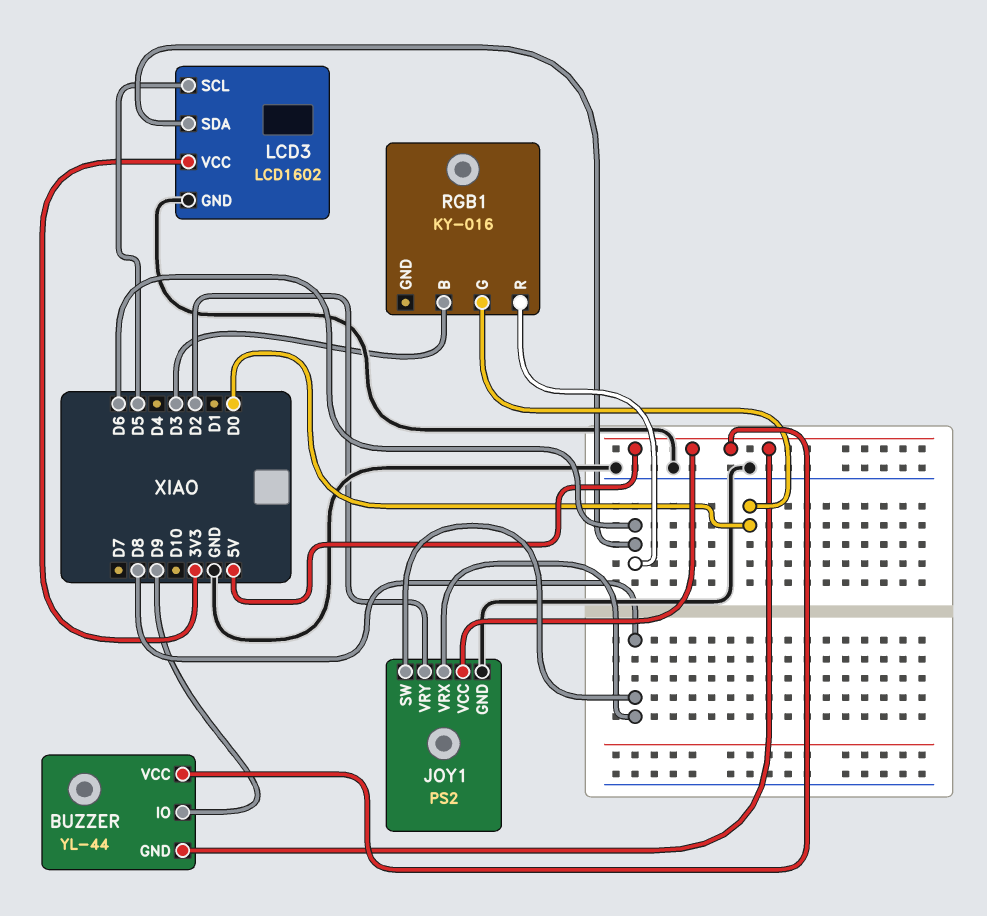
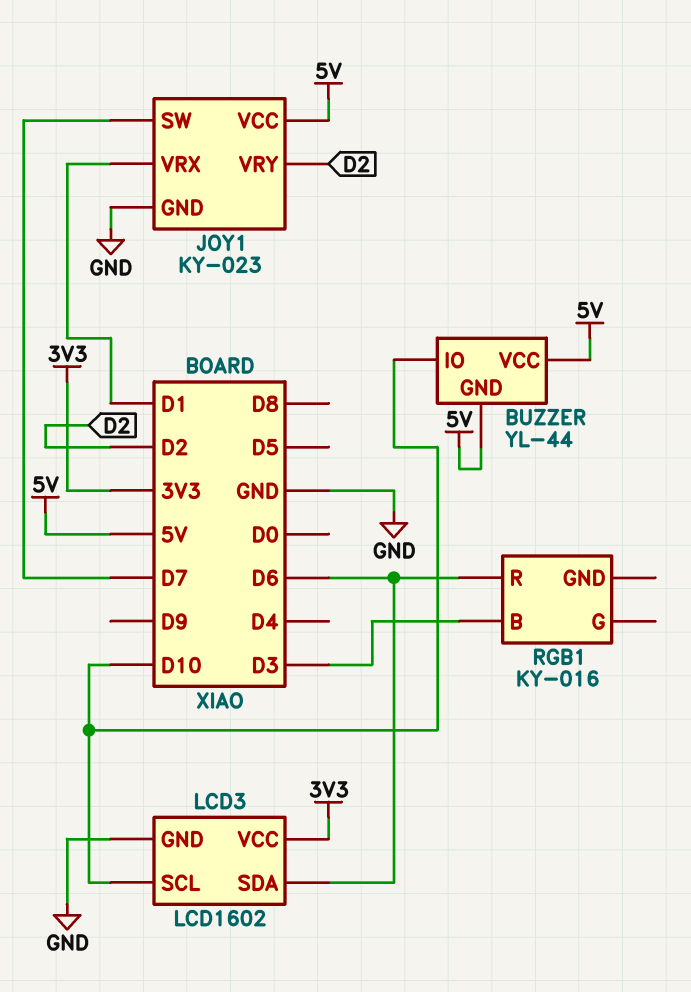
BUZZER pin IO: D9 -> D10
JOY1: PS2 -> KY-023
JOY1 pin SW: D8 -> D7
JOY1 pin VRX: D8 -> D1
LCD3 pin SCL: D5 -> D10
RGB1 pin G: D0 -> none

